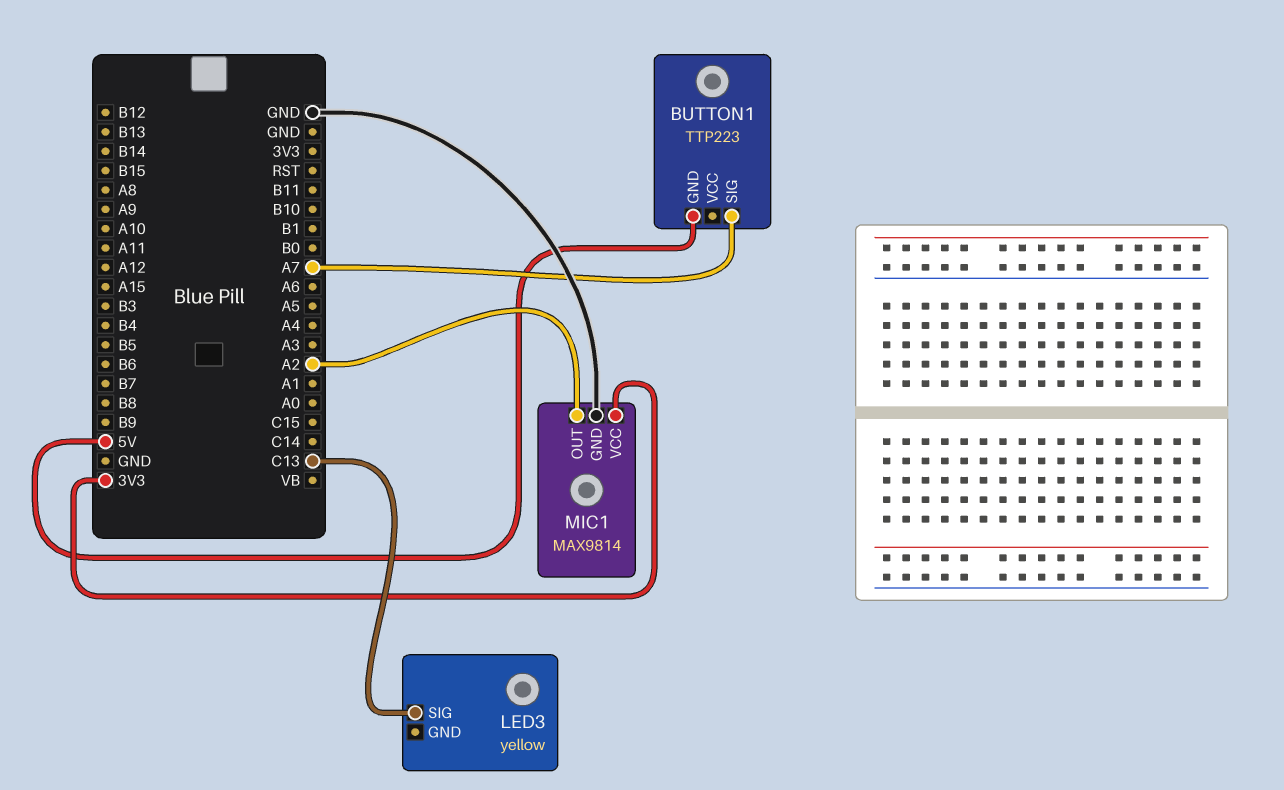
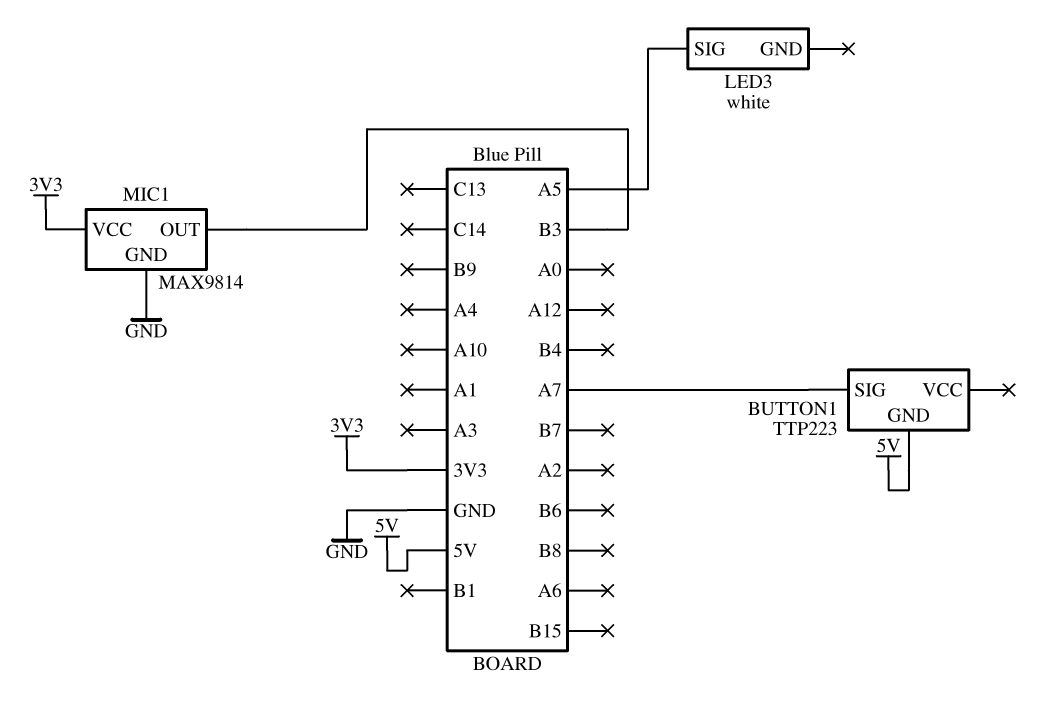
LED3: yellow -> white
LED3 pin SIG: C13 -> A5
MIC1 pin OUT: A2 -> B3

